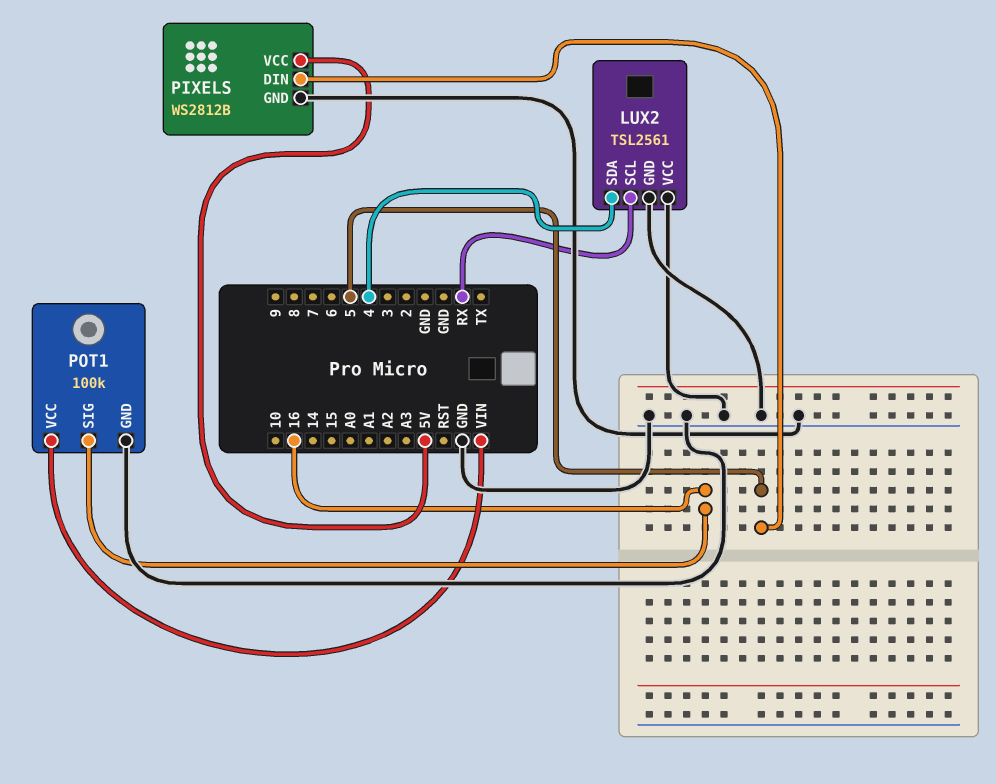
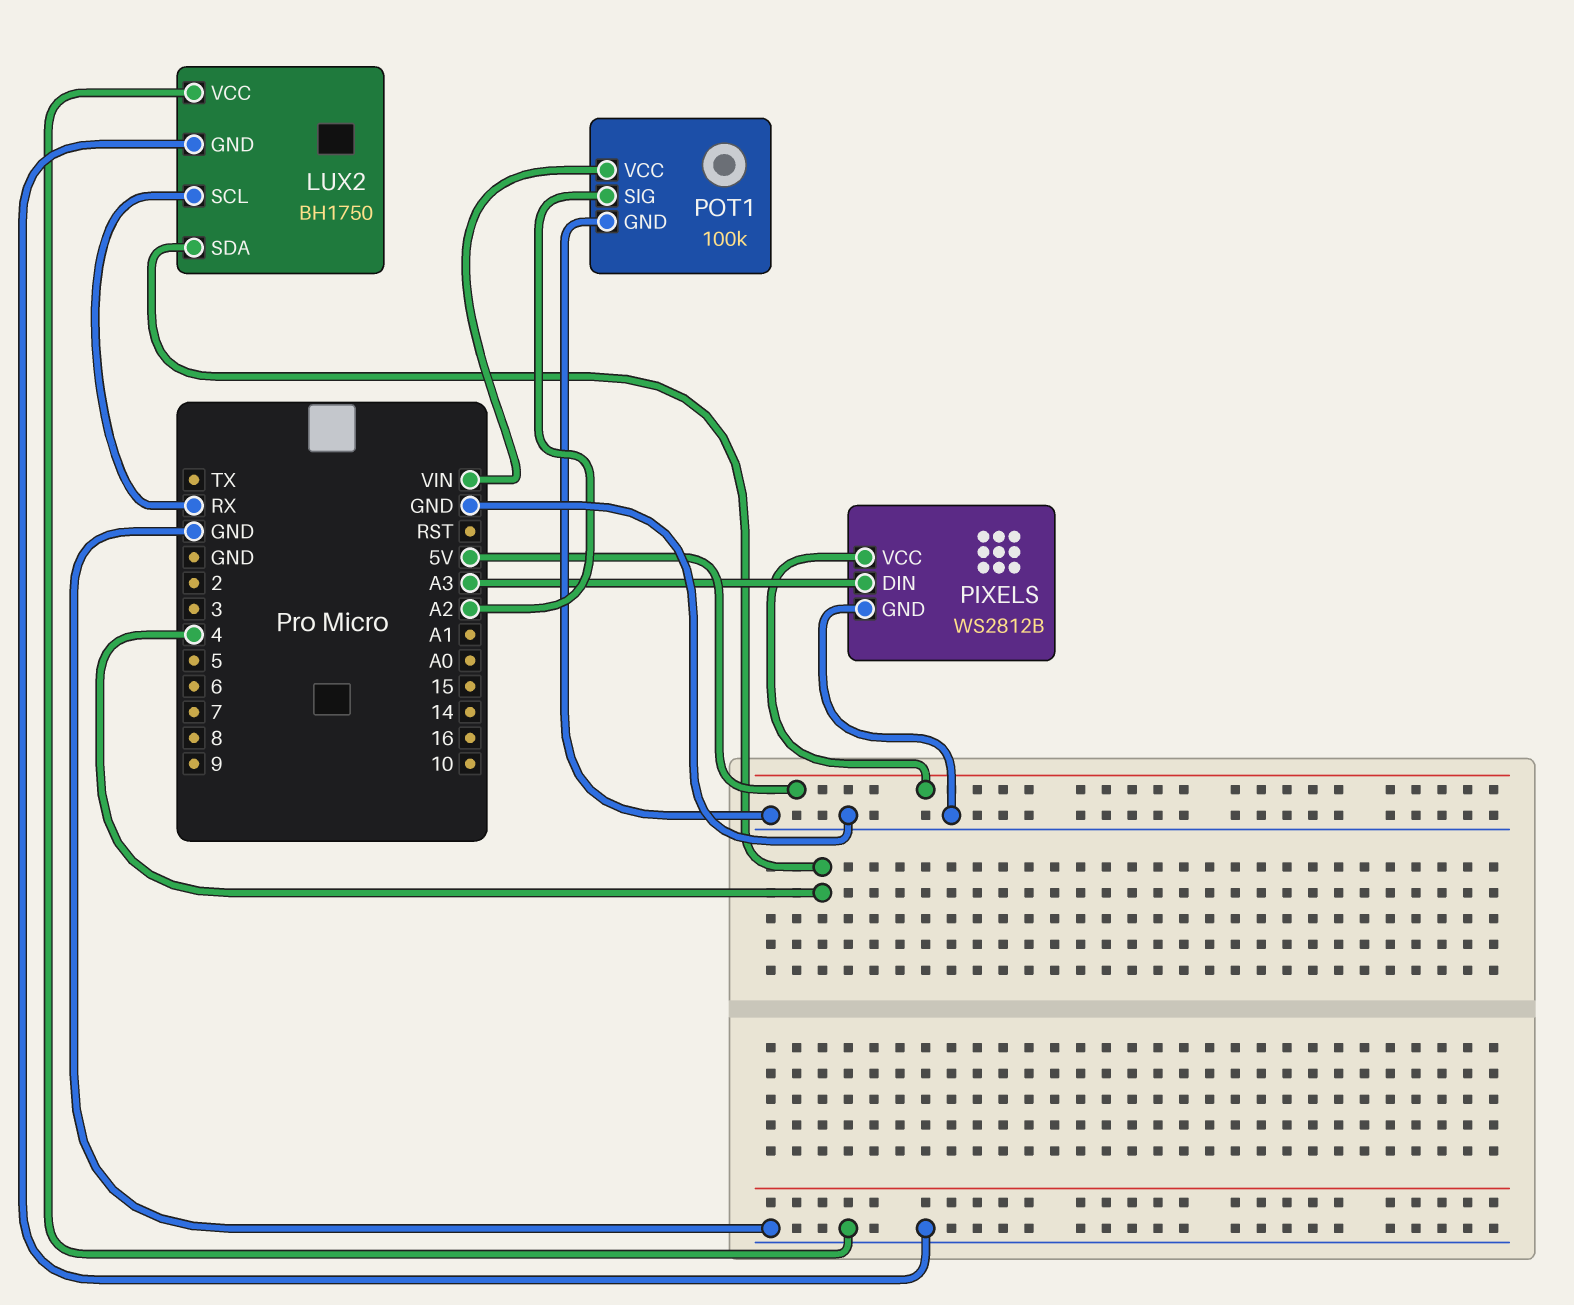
LUX2: TSL2561 -> BH1750
PIXELS pin DIN: 5 -> A3
POT1 pin SIG: 16 -> A2

